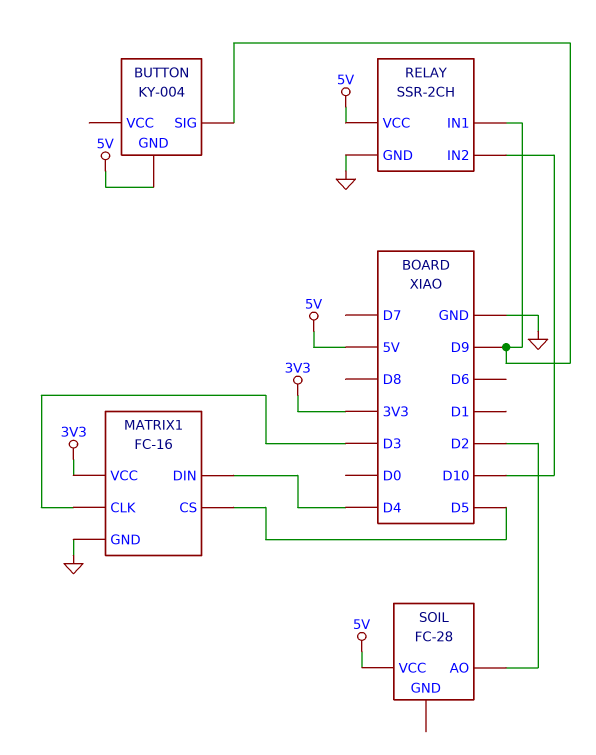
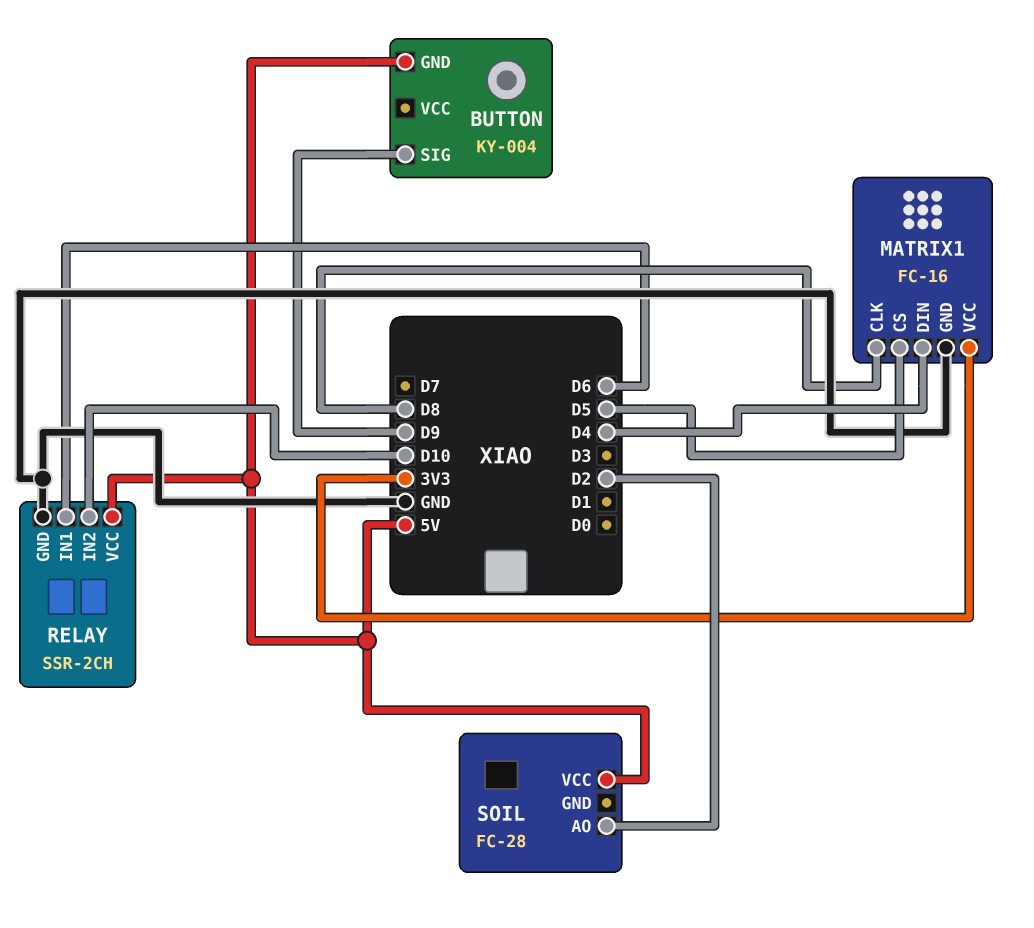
MATRIX1 pin CLK: D3 -> D8
RELAY pin IN1: D9 -> D6

